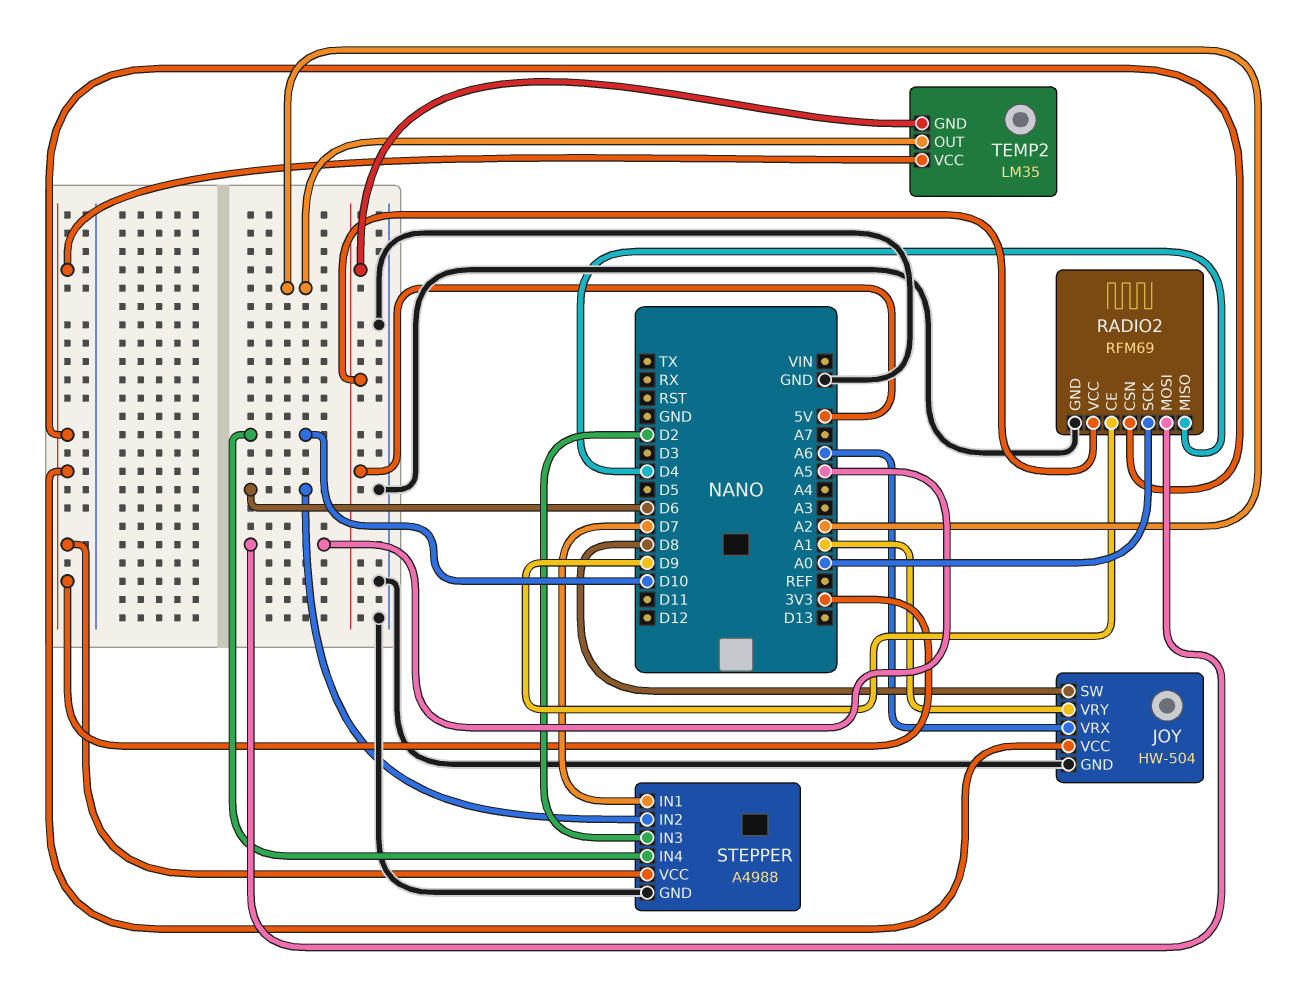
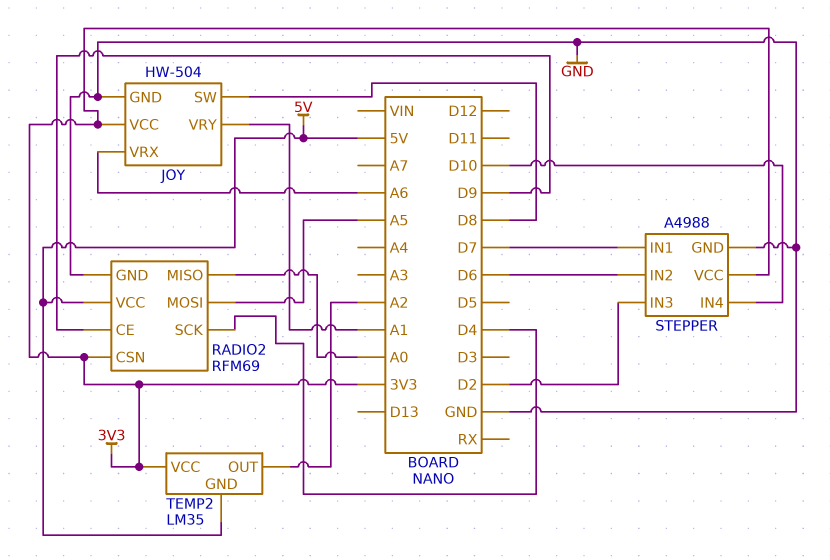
RADIO2 pin MISO: D4 -> A0
RADIO2 pin SCK: A0 -> D4

